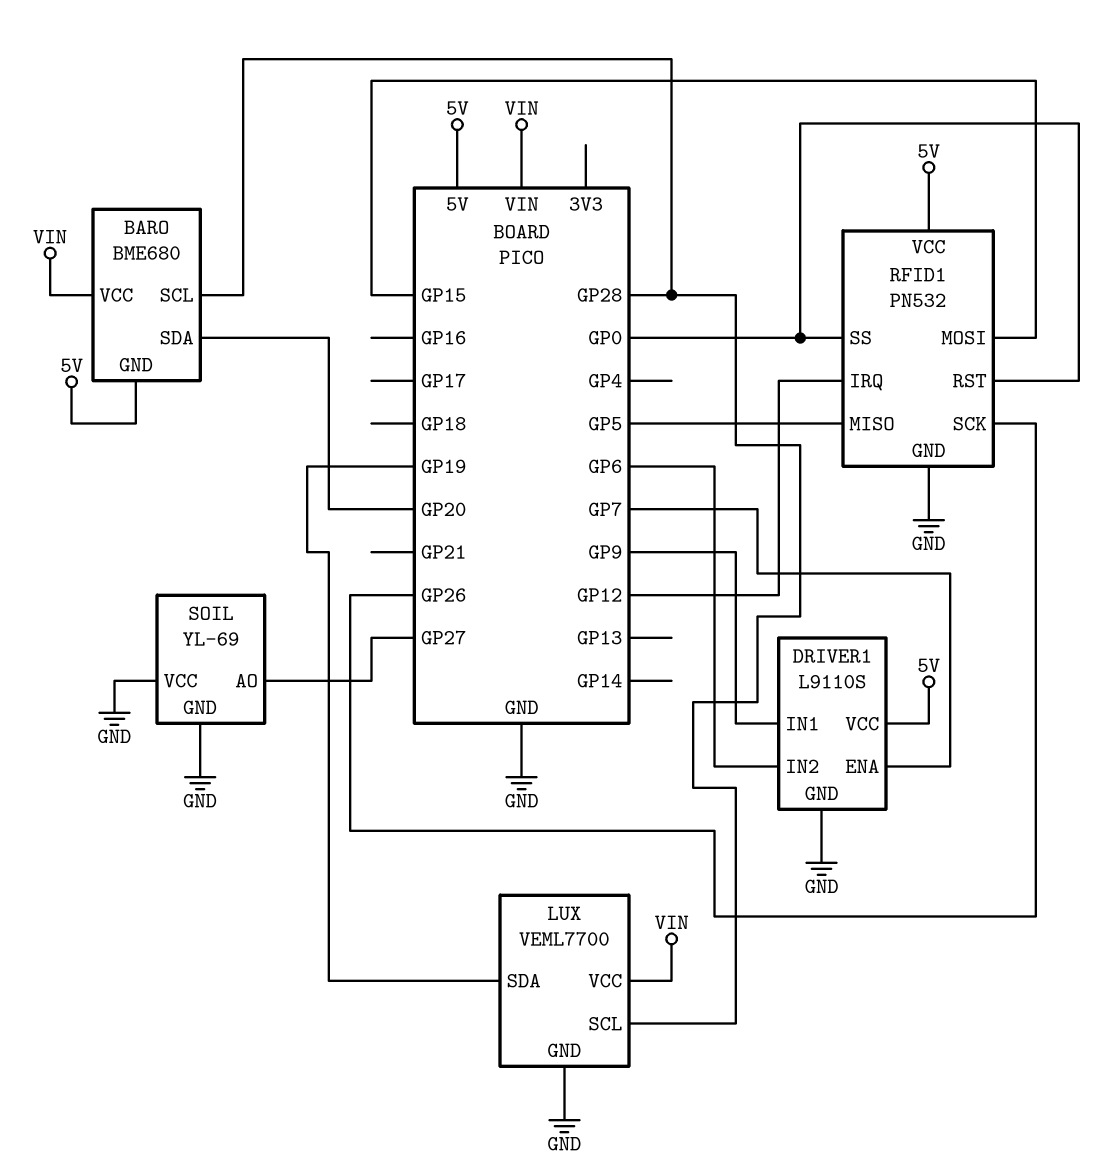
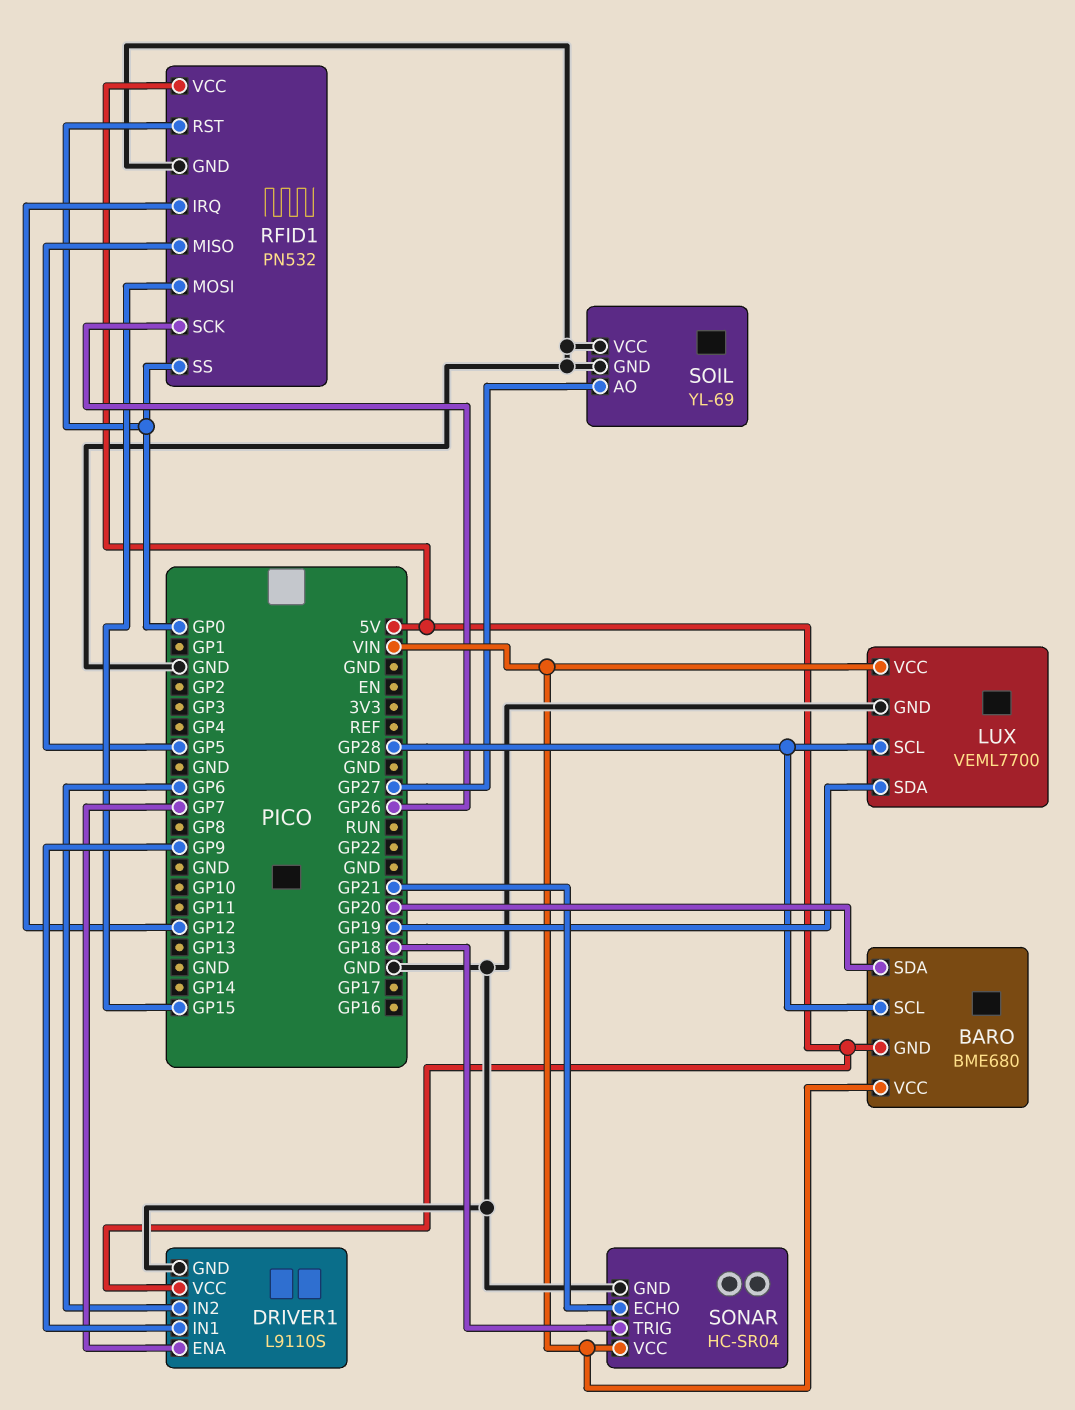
SONAR: none -> HC-SR04
SONAR pin ECHO: none -> GP21
SONAR pin GND: none -> GND
SONAR pin TRIG: none -> GP18
SONAR pin VCC: none -> VIN

